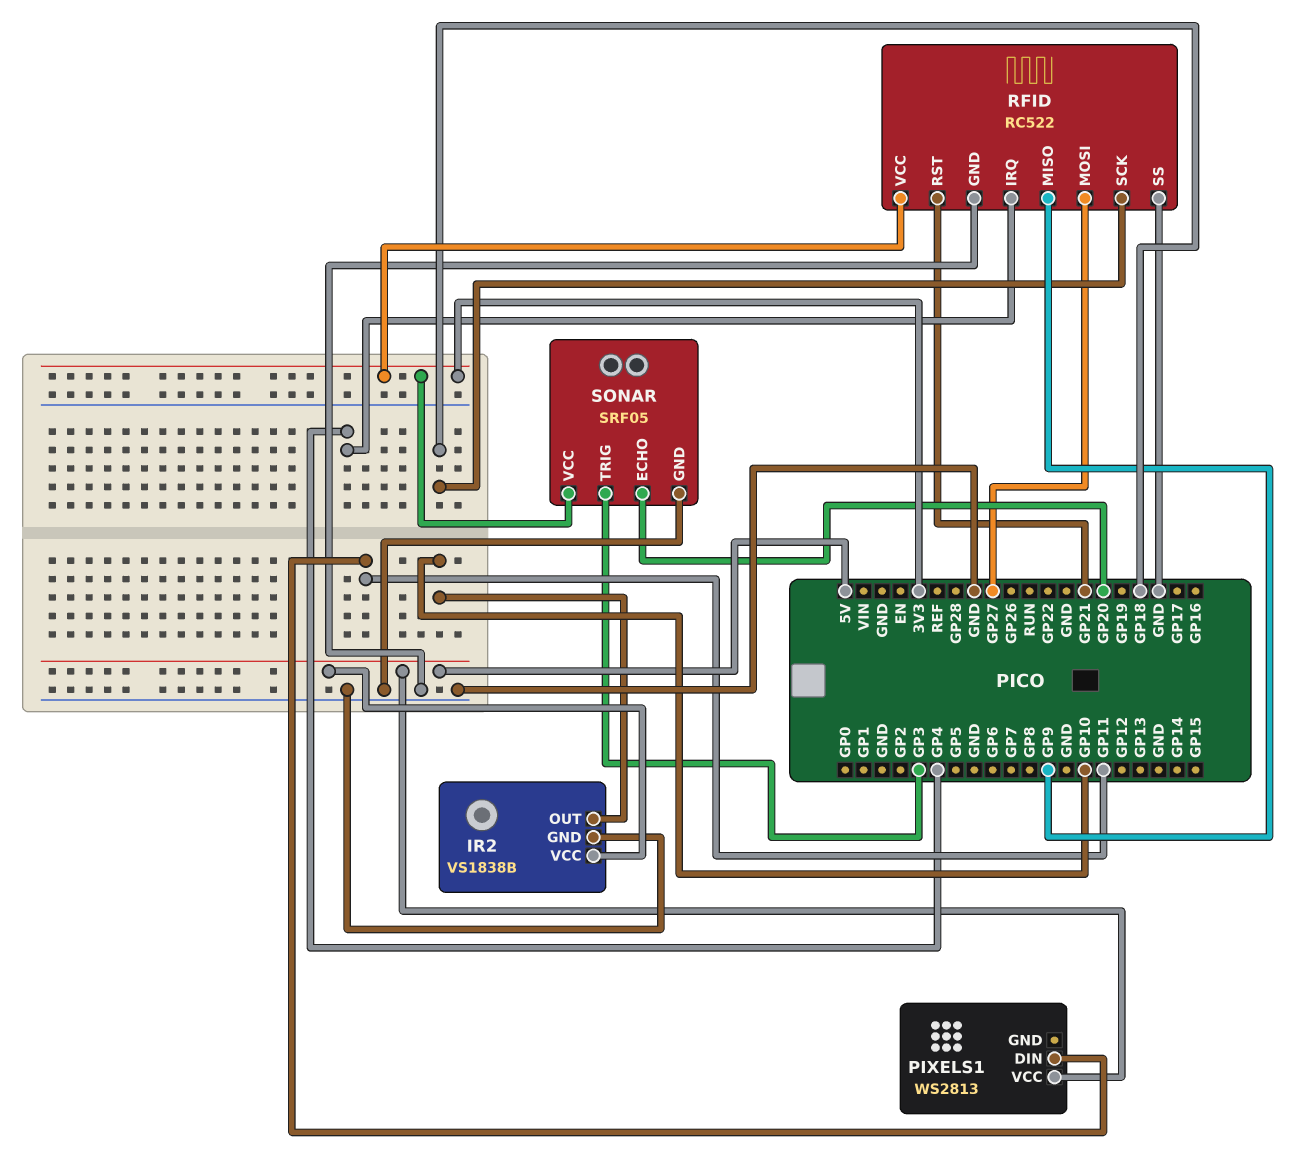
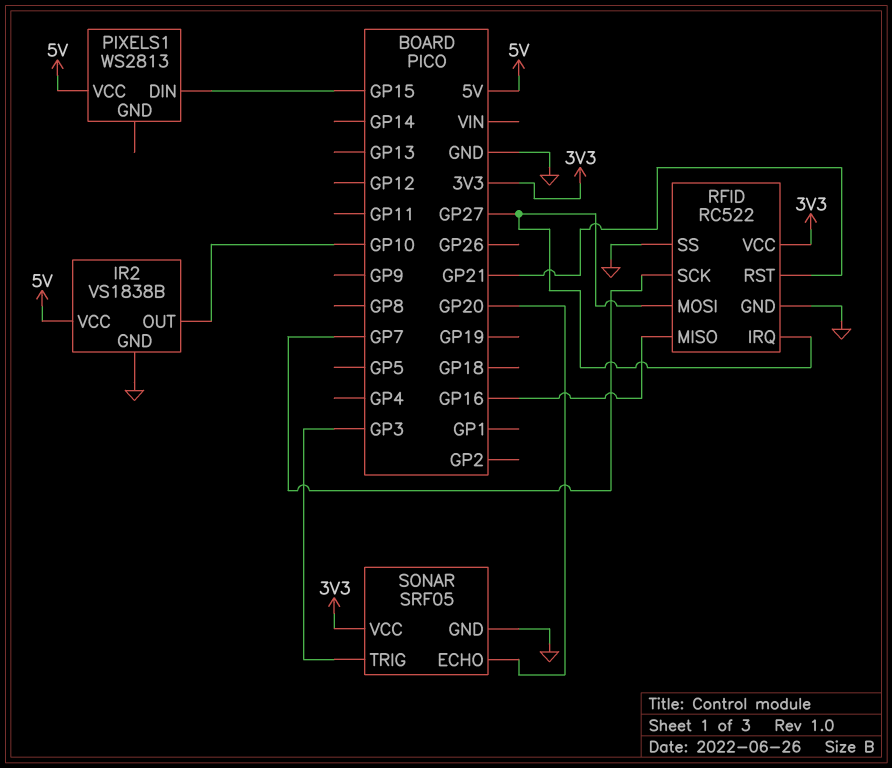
PIXELS1 pin DIN: GP11 -> GP15
RFID pin IRQ: GP4 -> GP27
RFID pin MISO: GP9 -> GP16
RFID pin SCK: GP18 -> GP7

